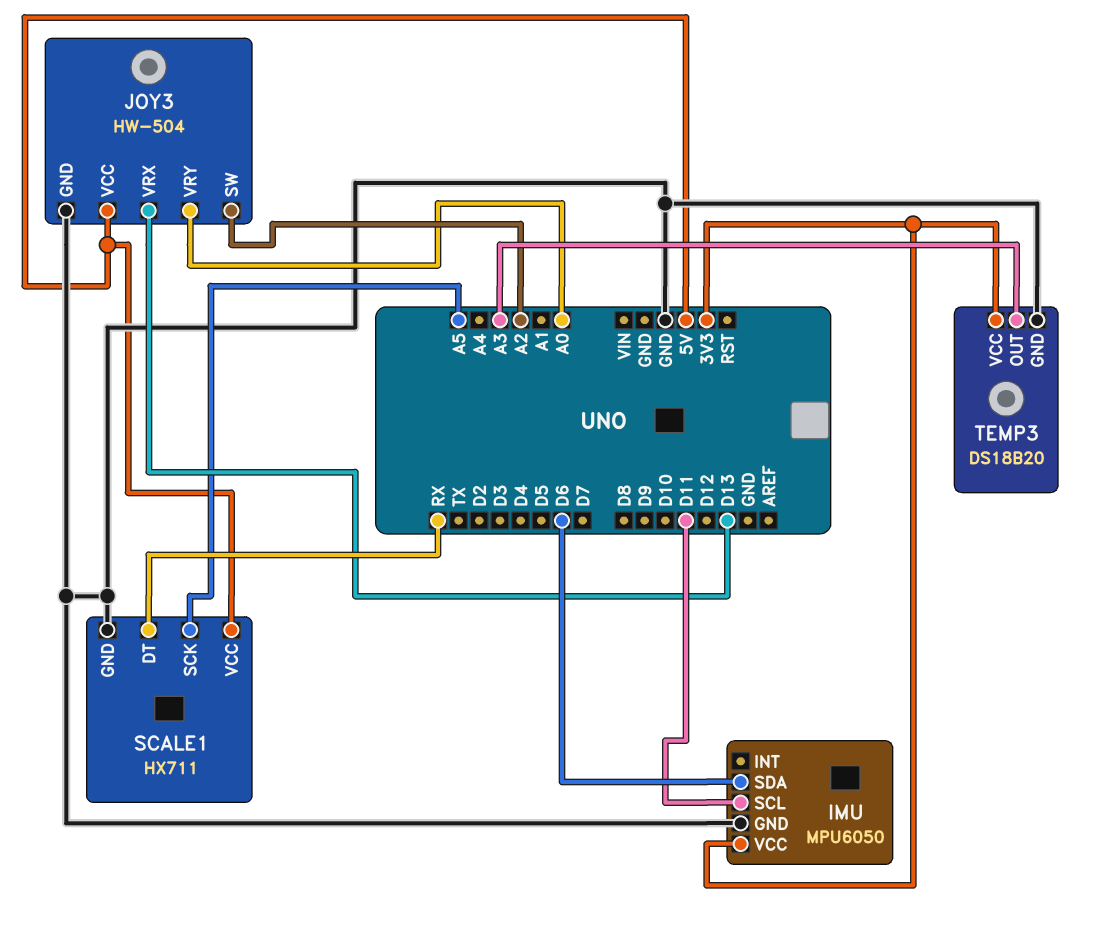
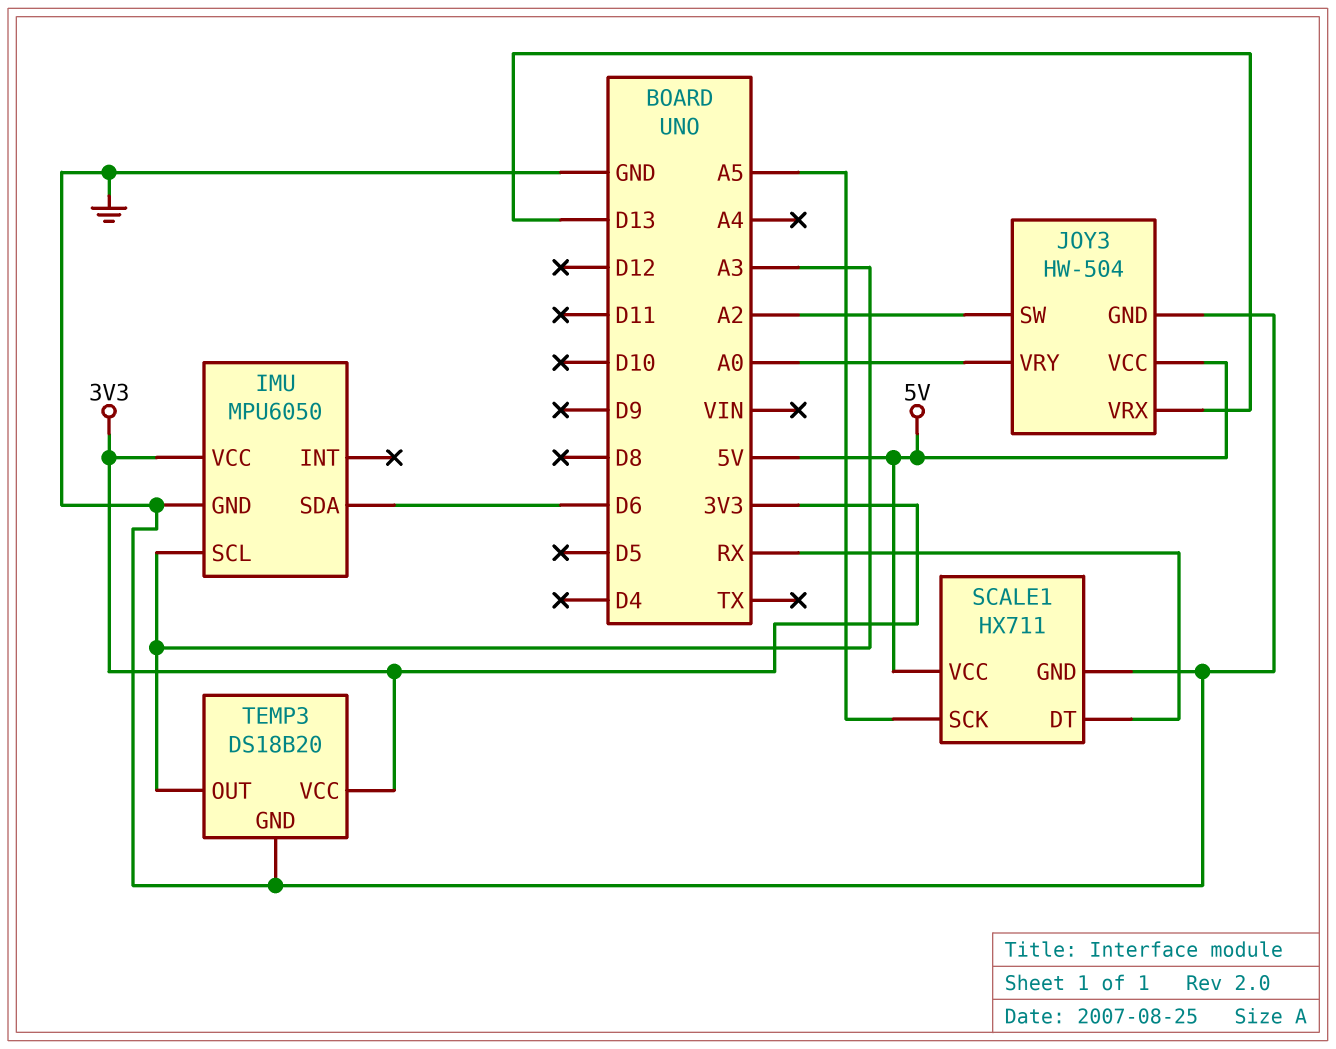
IMU pin SCL: D11 -> A3

